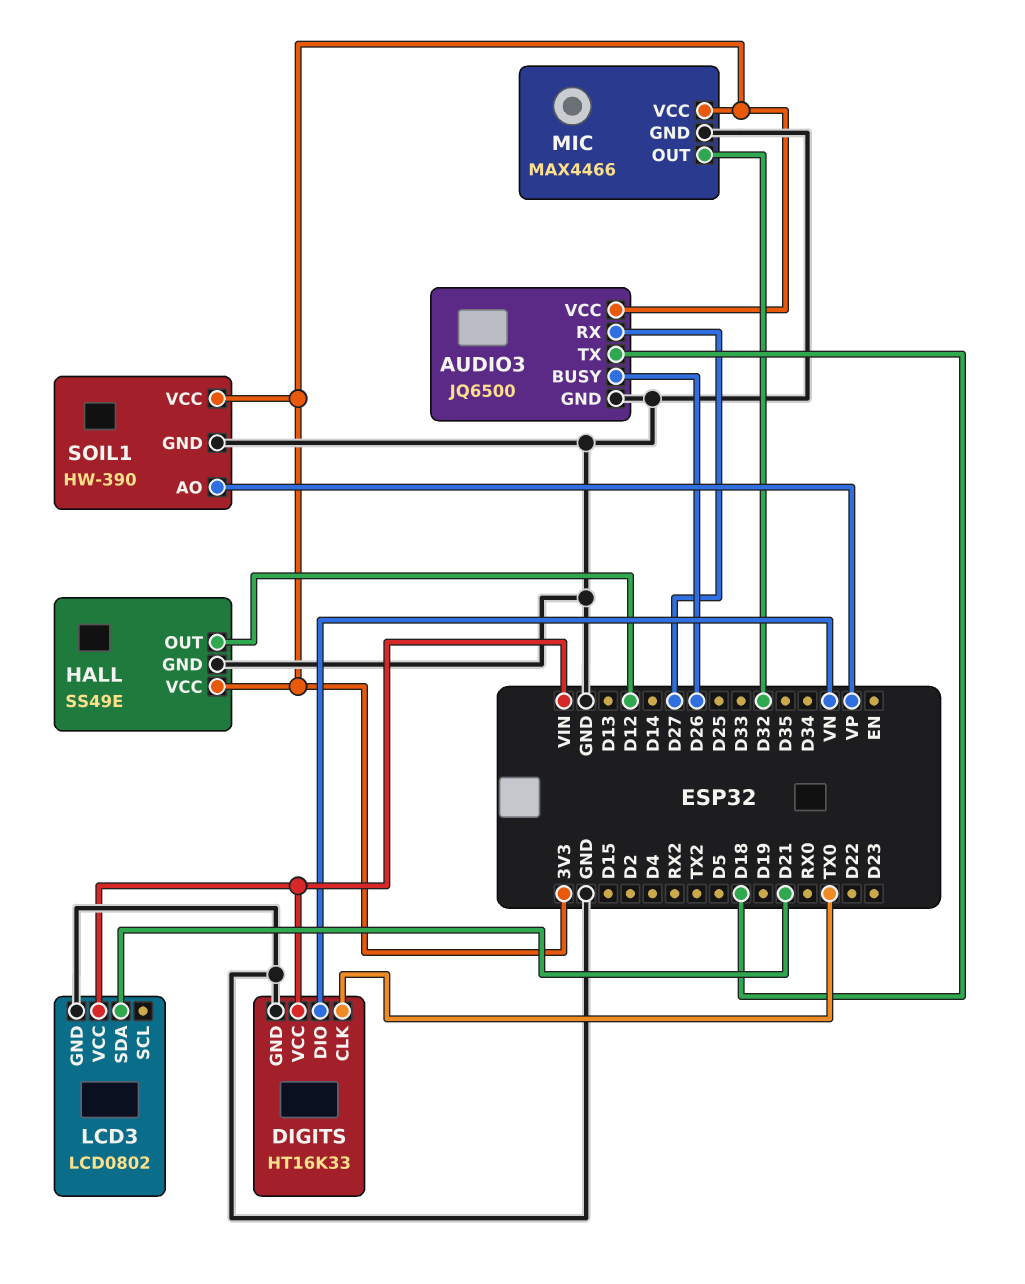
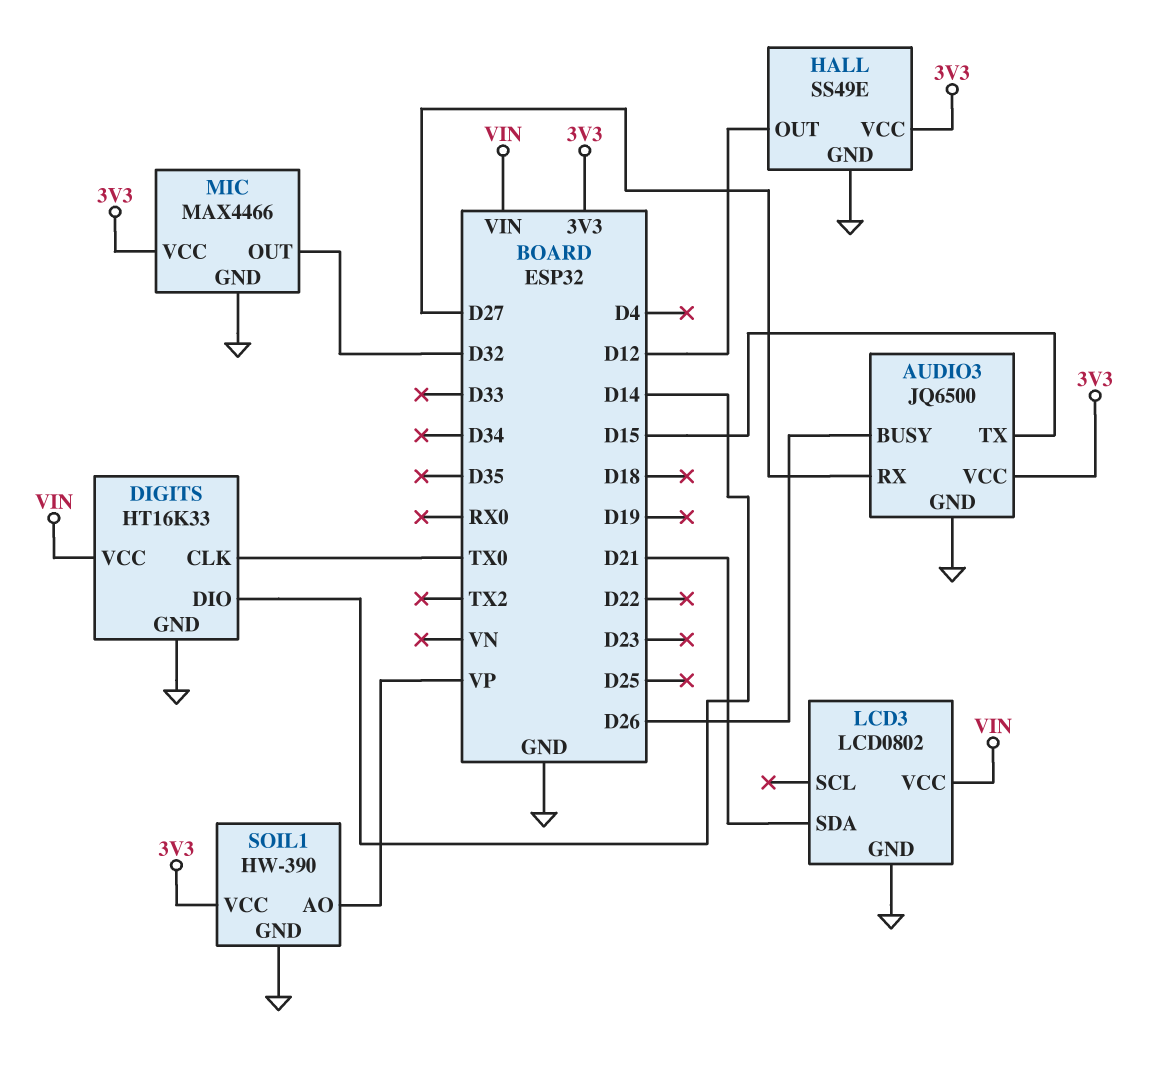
AUDIO3 pin TX: D18 -> D15
DIGITS pin DIO: VN -> D14

